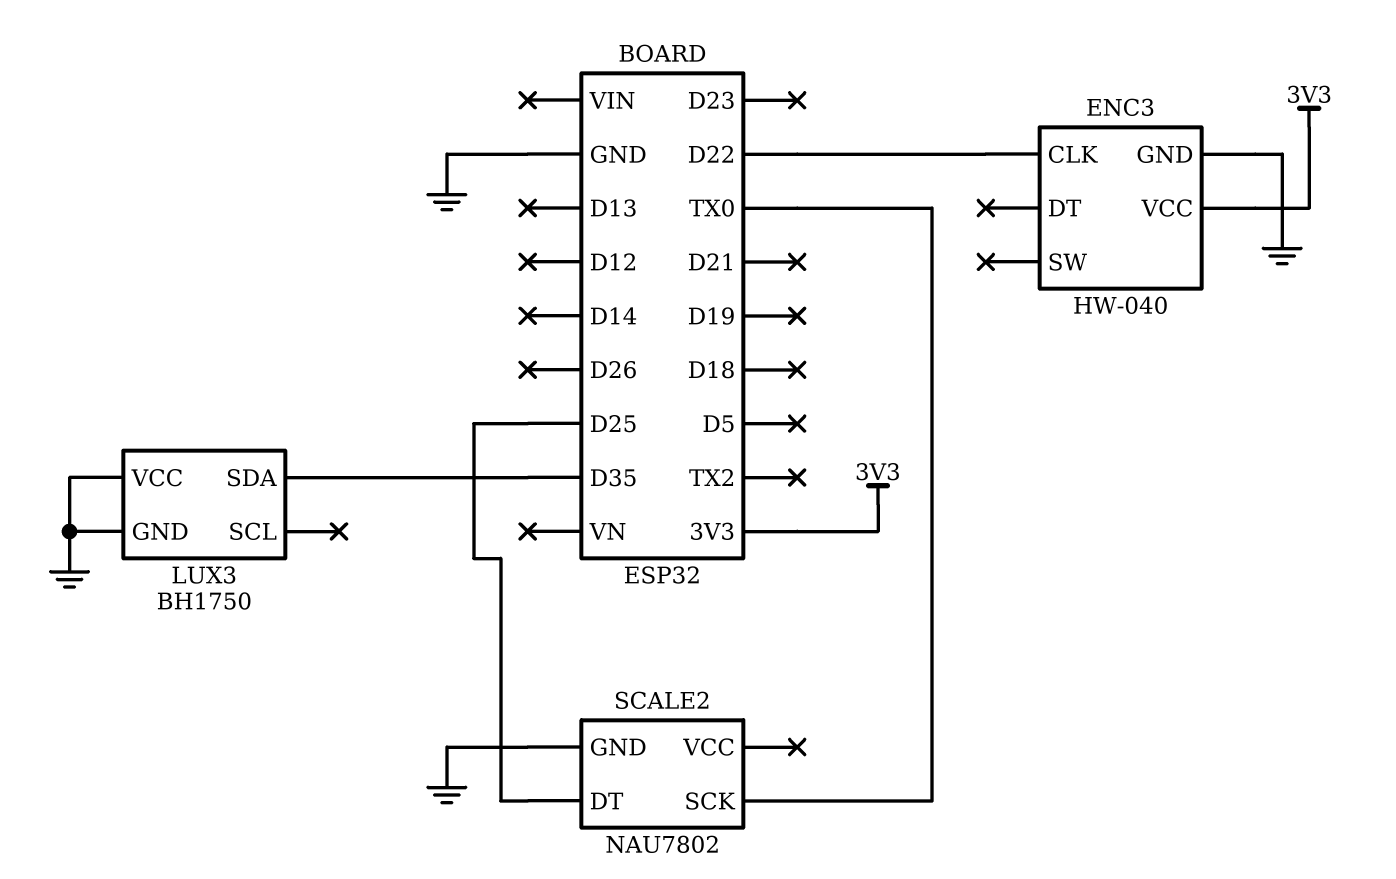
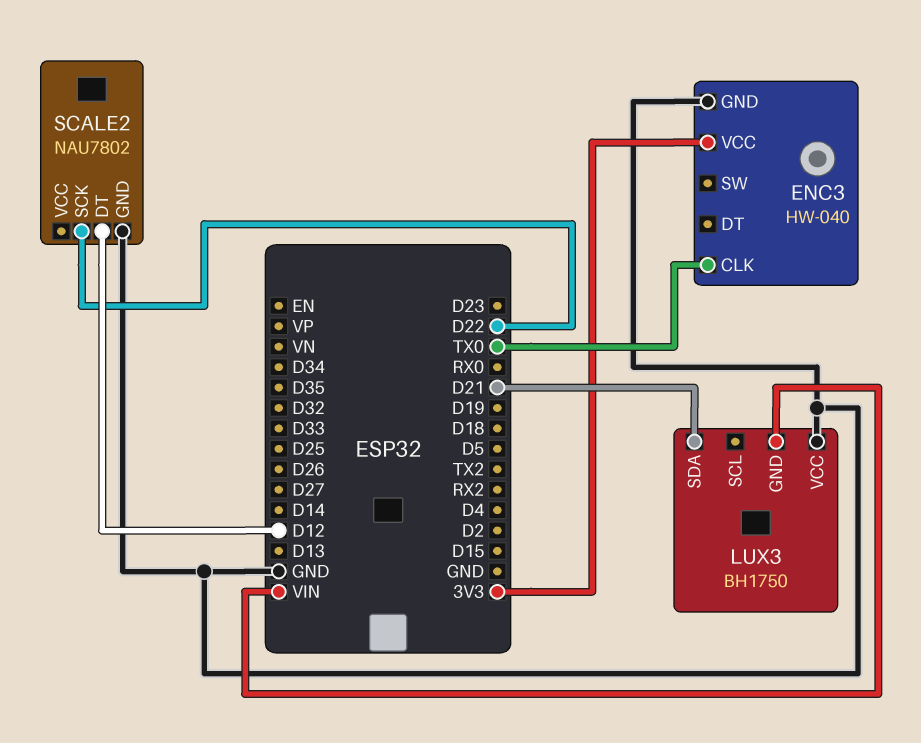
ENC3 pin CLK: D22 -> TX0
LUX3 pin GND: GND -> VIN
LUX3 pin SDA: D35 -> D21
SCALE2 pin DT: D25 -> D12
SCALE2 pin SCK: TX0 -> D22

